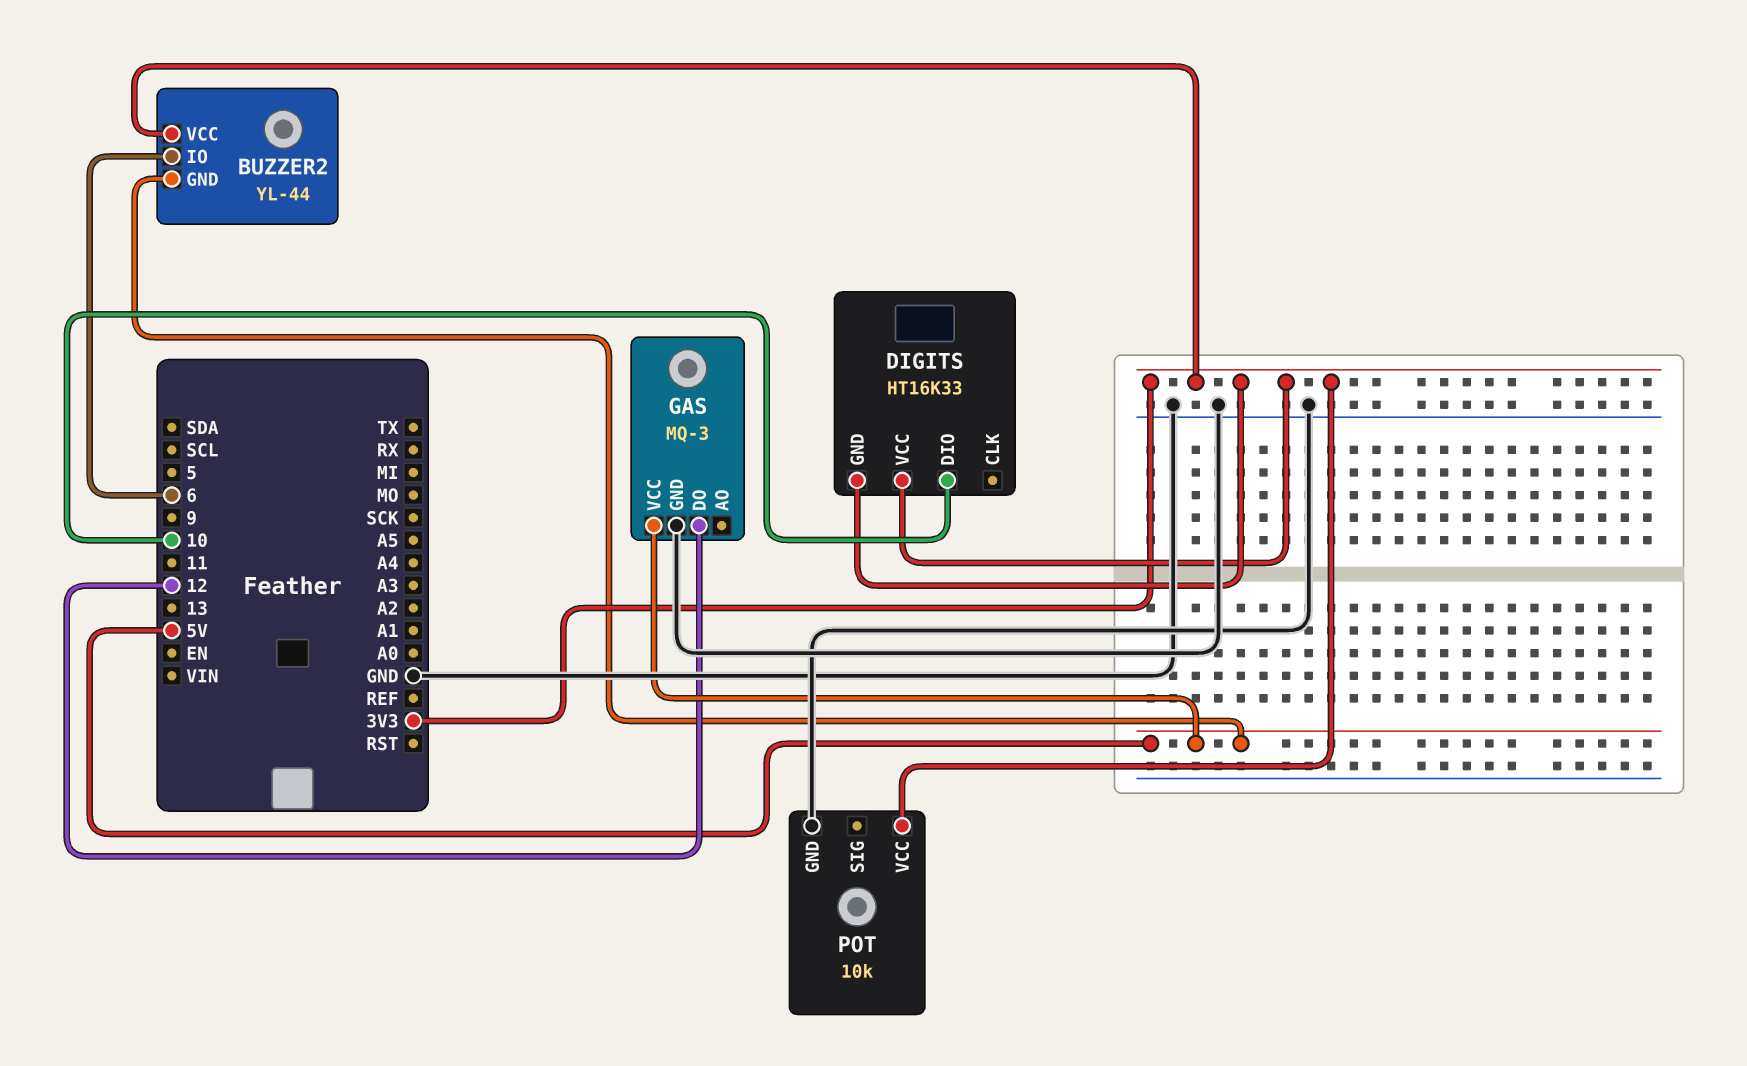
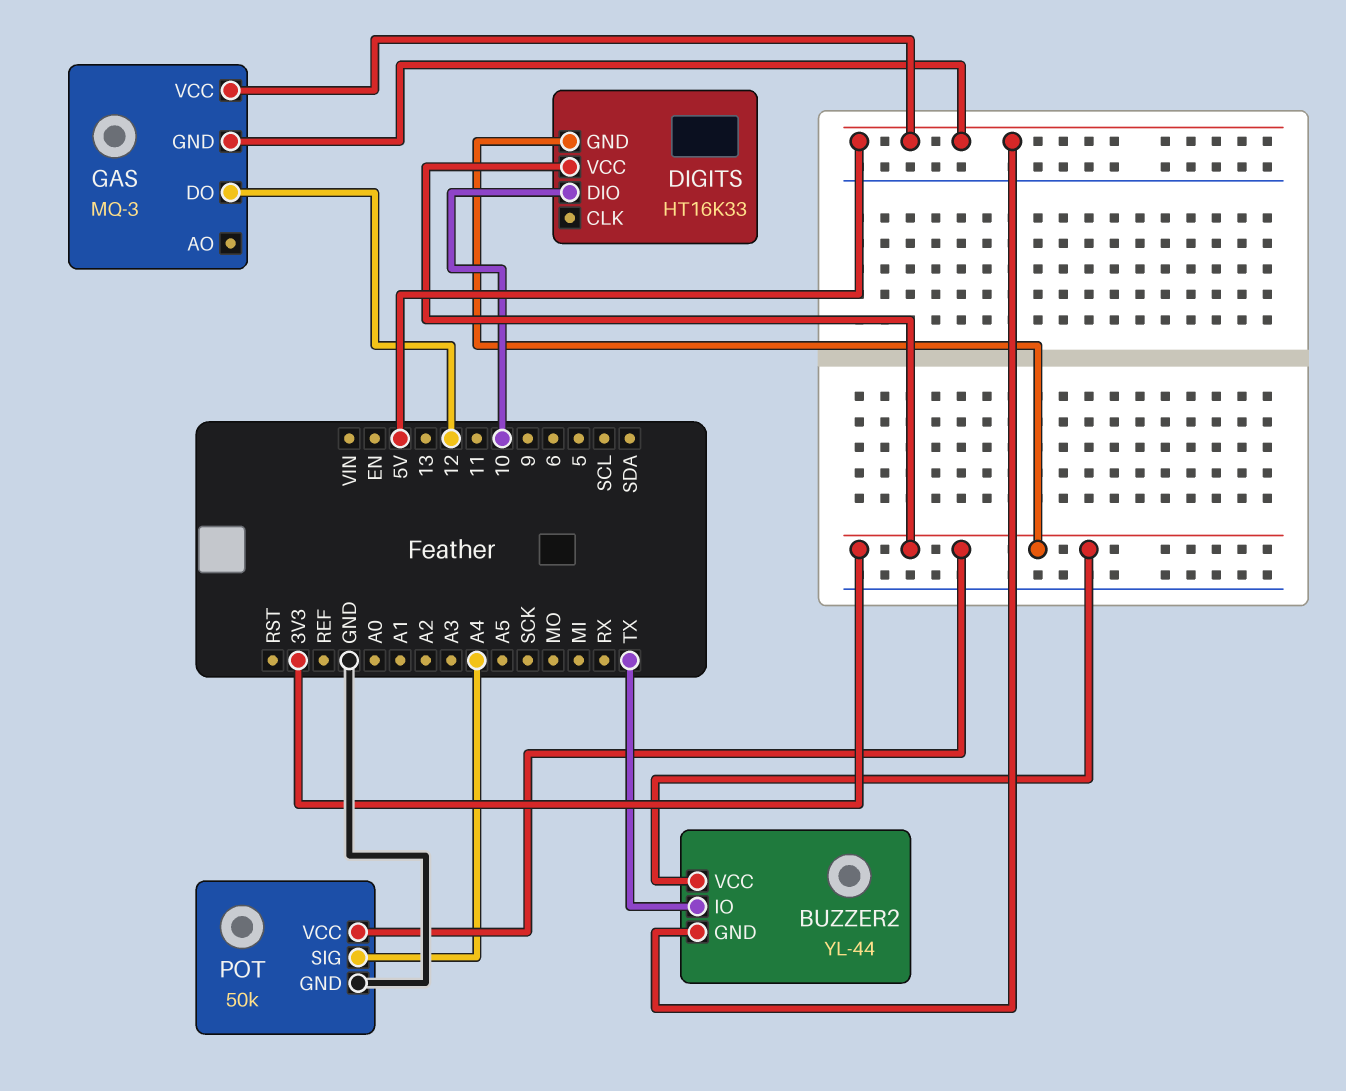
BUZZER2 pin IO: 6 -> TX
GAS pin GND: GND -> 5V
POT: 10k -> 50k
POT pin SIG: none -> A4

